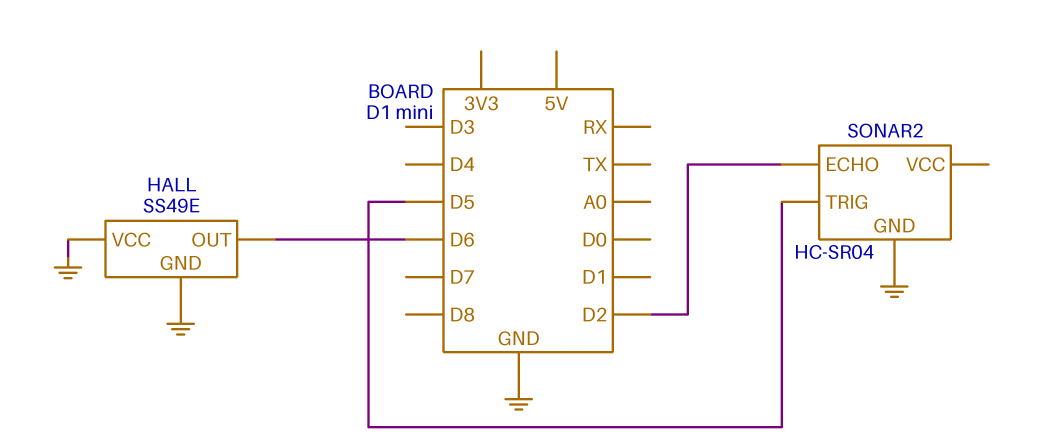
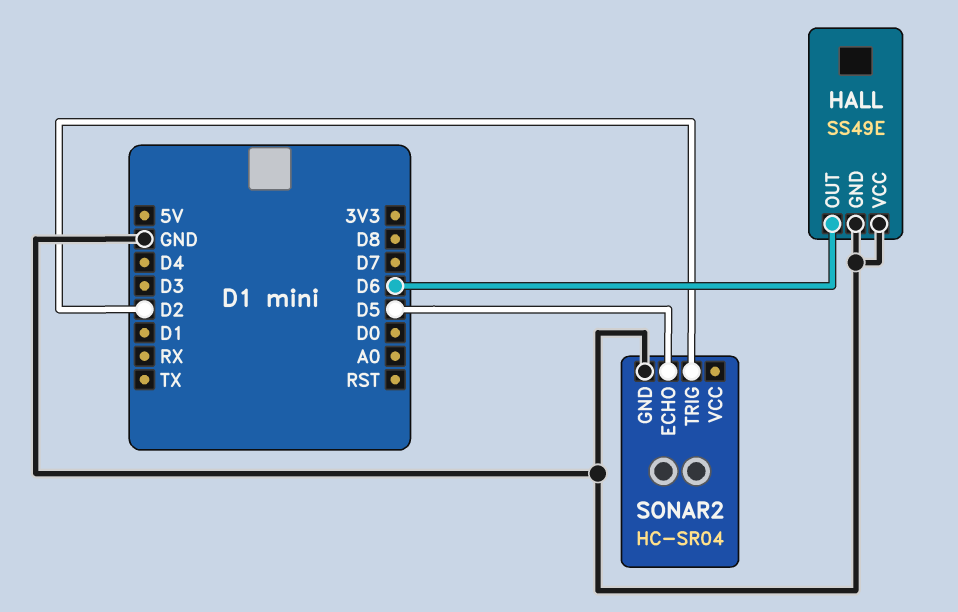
SONAR2 pin ECHO: D2 -> D5
SONAR2 pin TRIG: D5 -> D2

